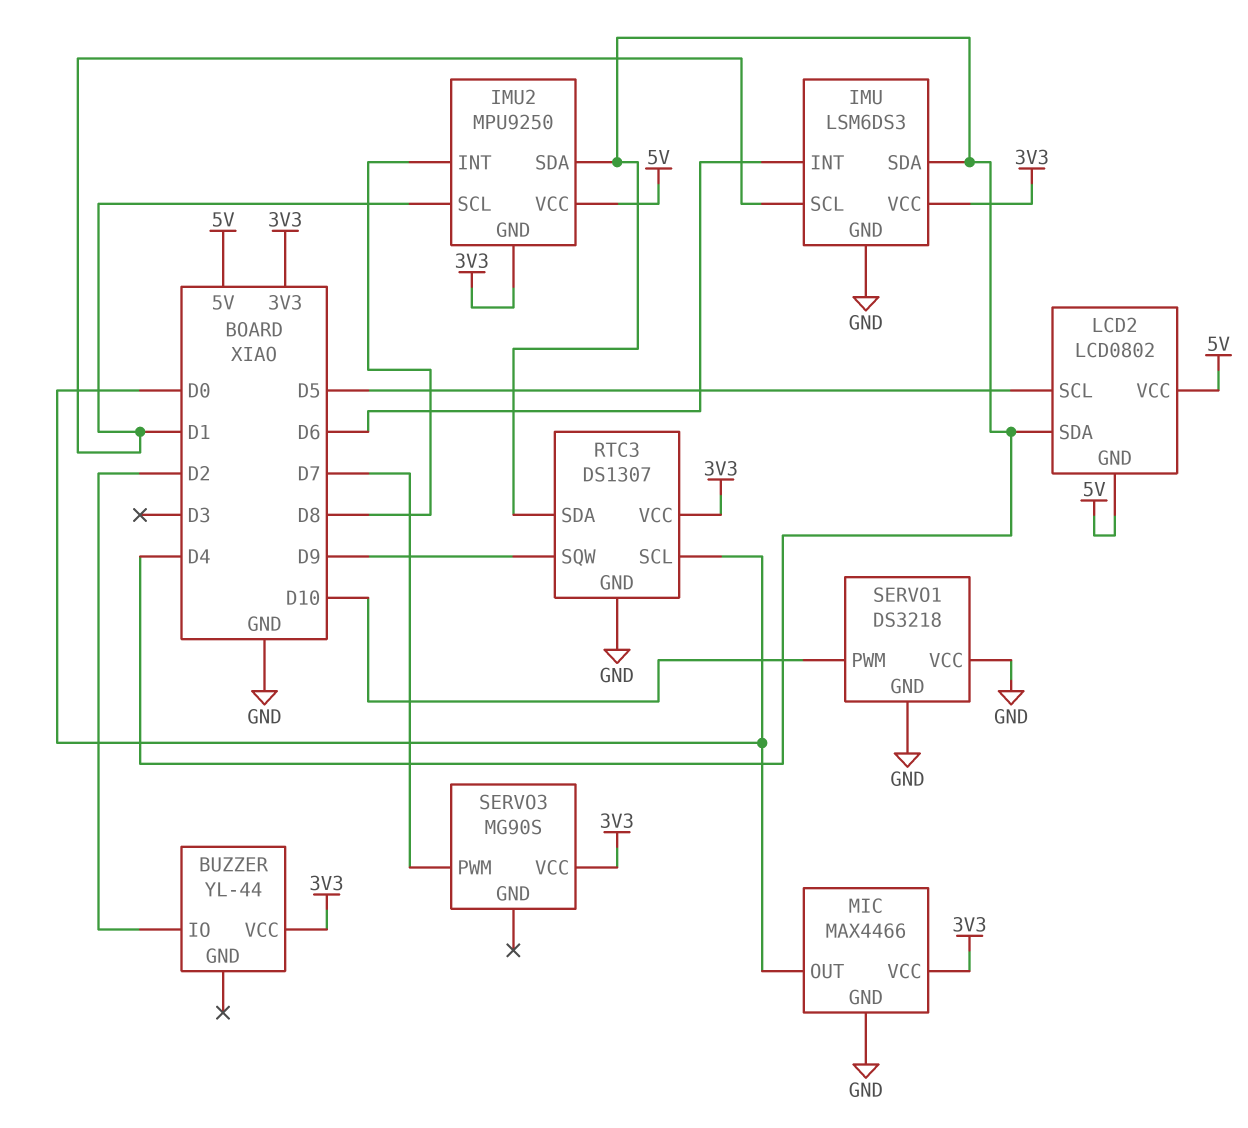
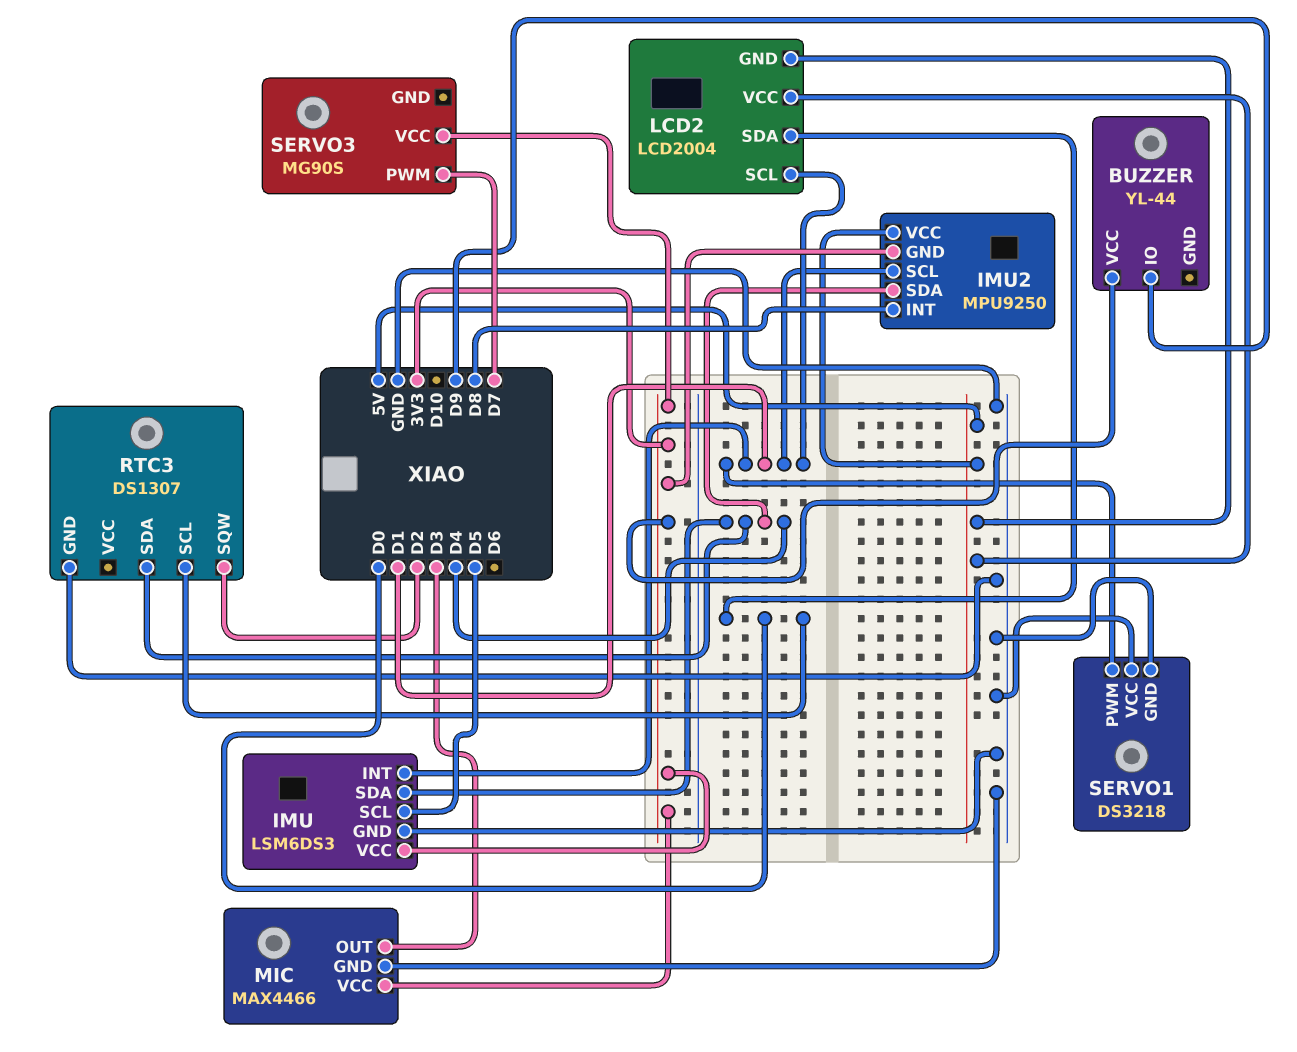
BUZZER pin IO: D2 -> D9
IMU pin INT: D6 -> D1
IMU pin SCL: D1 -> D5
LCD2: LCD0802 -> LCD2004
LCD2 pin SCL: D5 -> D1
LCD2 pin SDA: D4 -> D0
MIC pin OUT: D0 -> D3
RTC3 pin SQW: D9 -> D2
RTC3 pin VCC: 3V3 -> none
SERVO1 pin PWM: D10 -> D1

